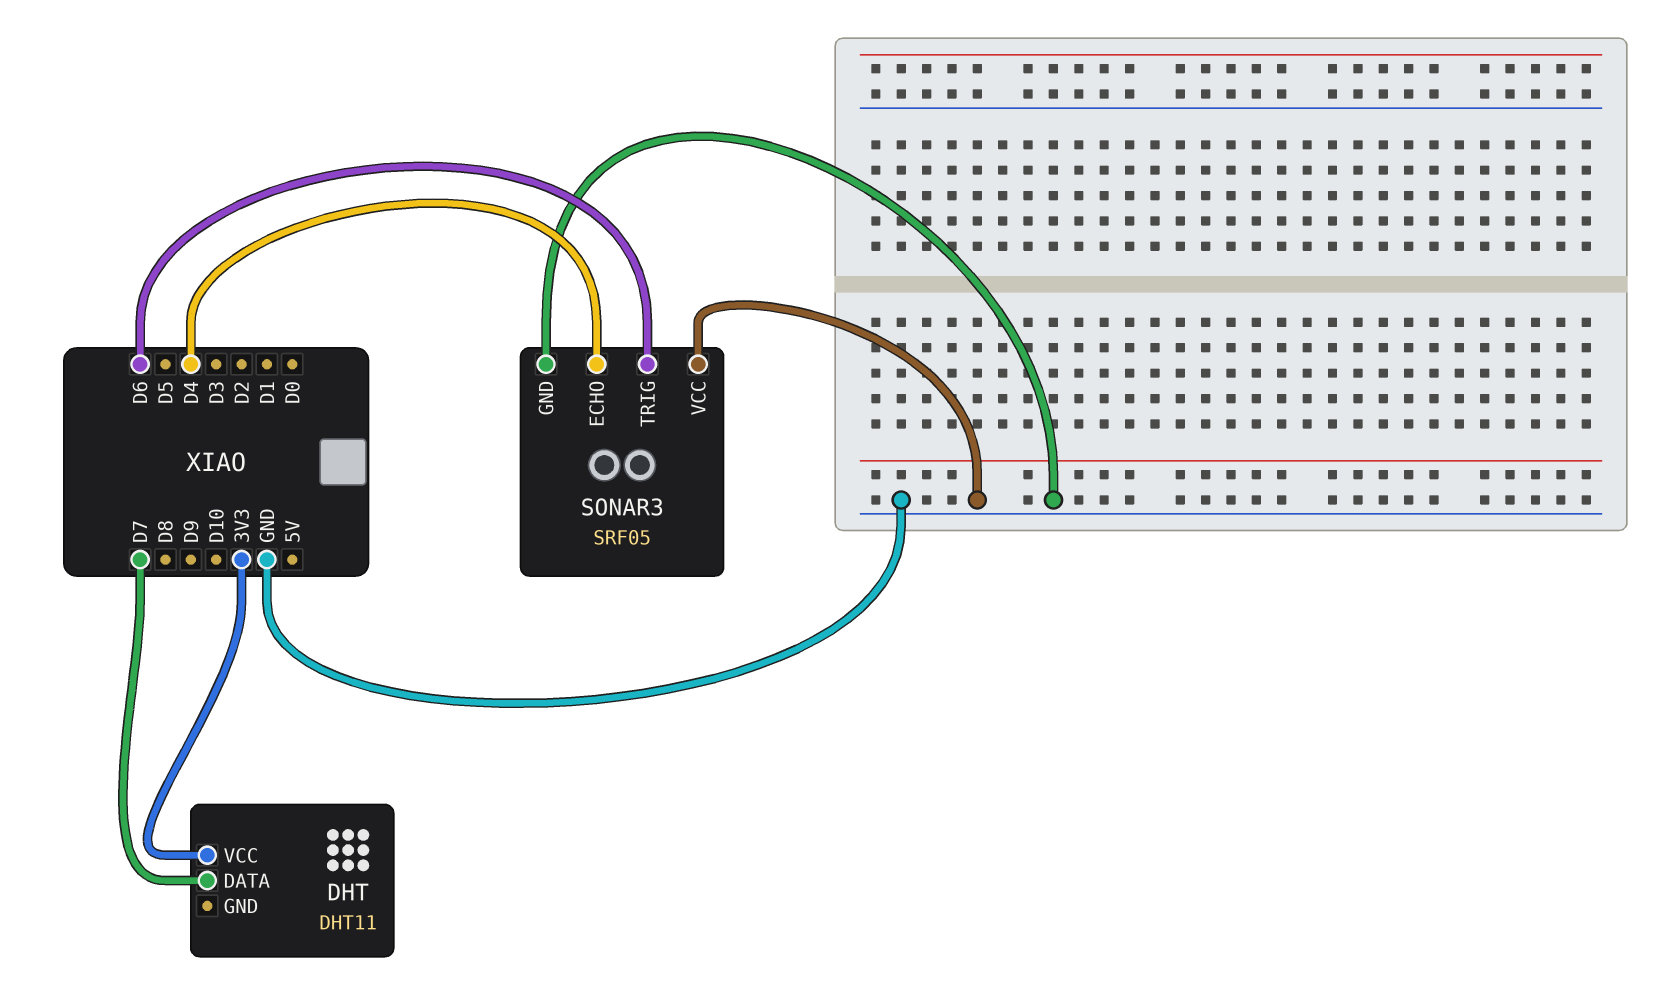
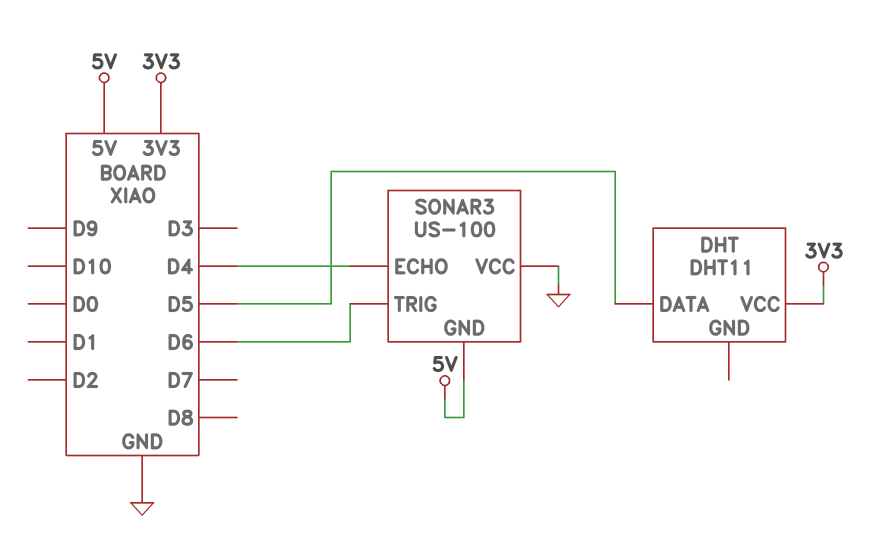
DHT pin DATA: D7 -> D5
SONAR3: SRF05 -> US-100
SONAR3 pin GND: GND -> 5V

